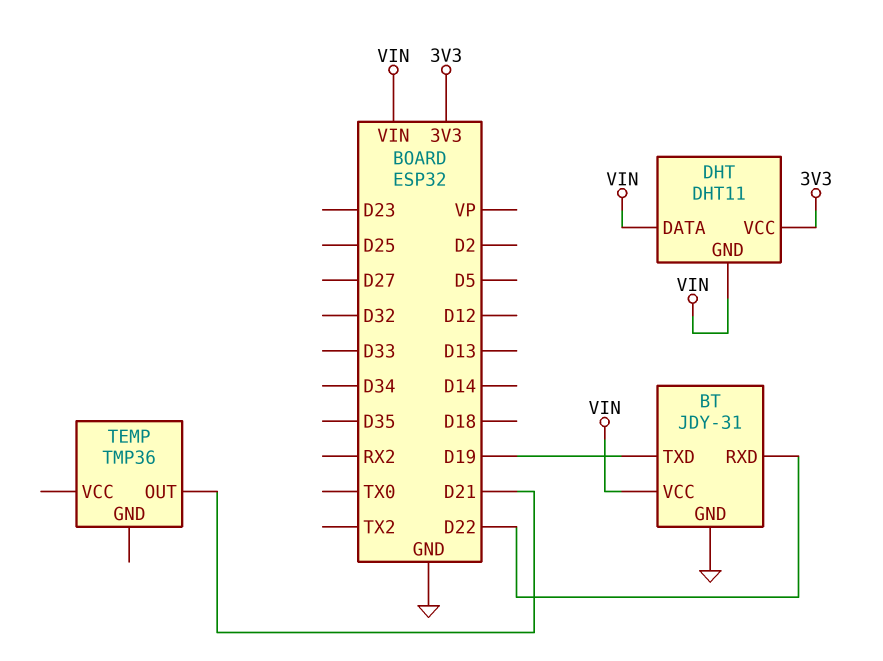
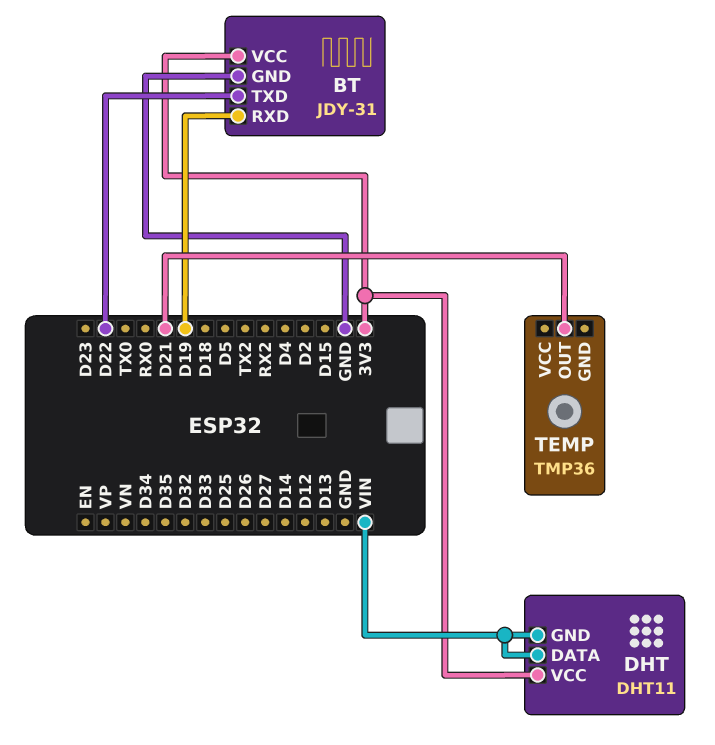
BT pin RXD: D22 -> D19
BT pin TXD: D19 -> D22
BT pin VCC: VIN -> 3V3

